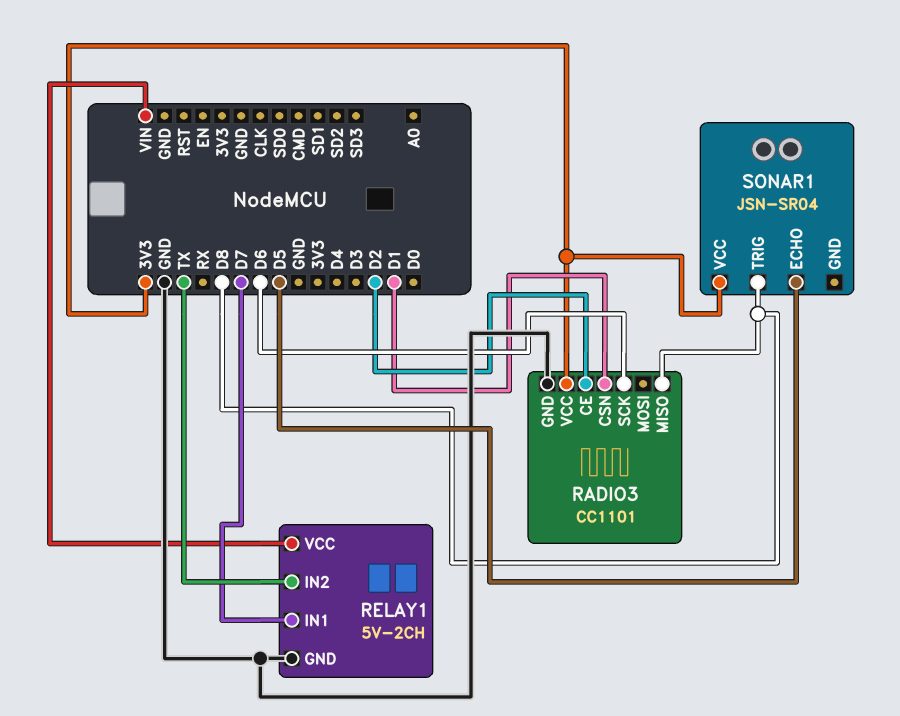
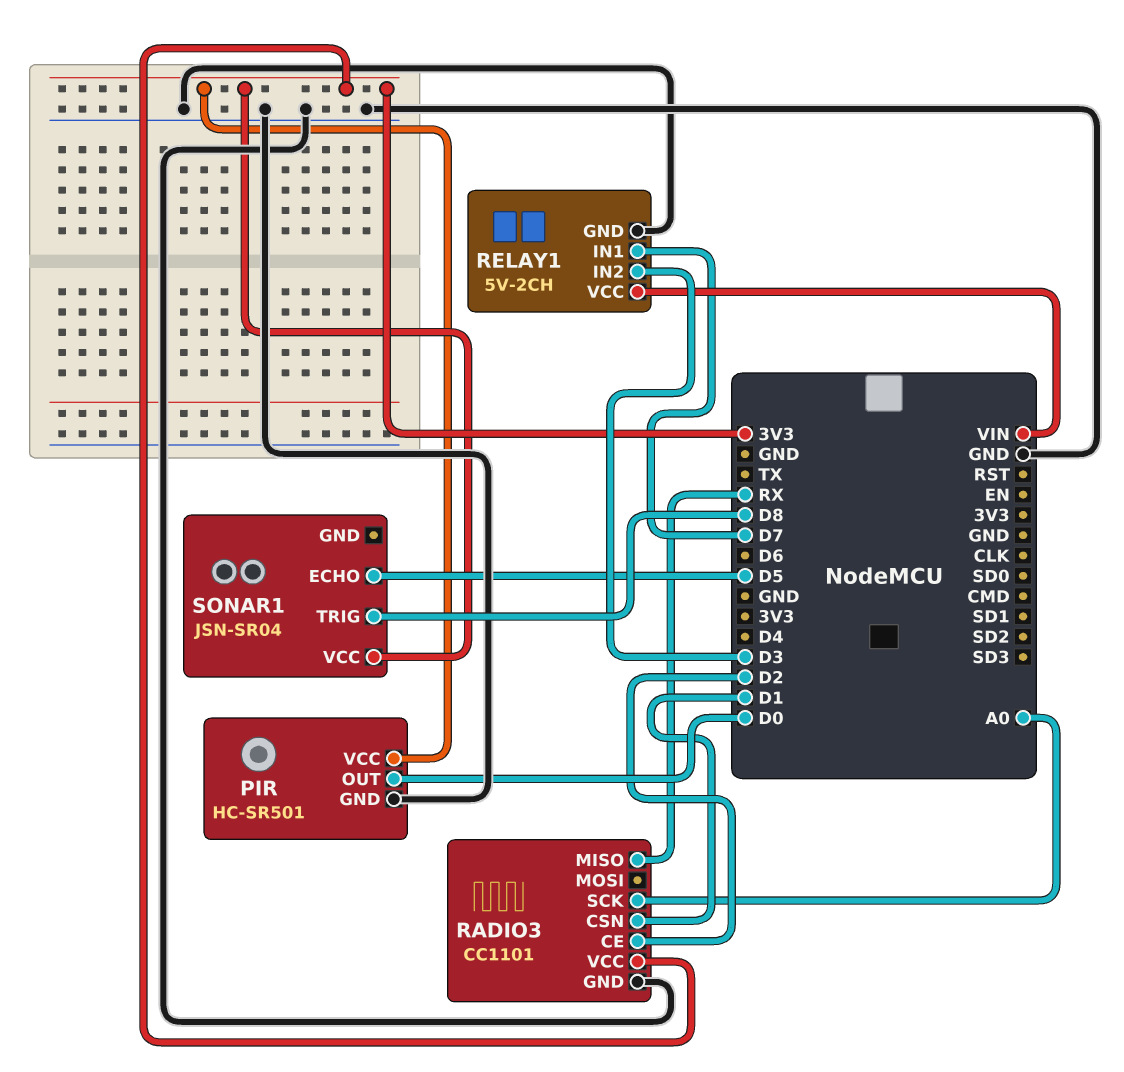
PIR: none -> HC-SR501
PIR pin GND: none -> GND
PIR pin OUT: none -> D0
PIR pin VCC: none -> 3V3
RADIO3 pin MISO: D8 -> RX
RADIO3 pin SCK: D6 -> A0
RELAY1 pin IN2: TX -> D3

